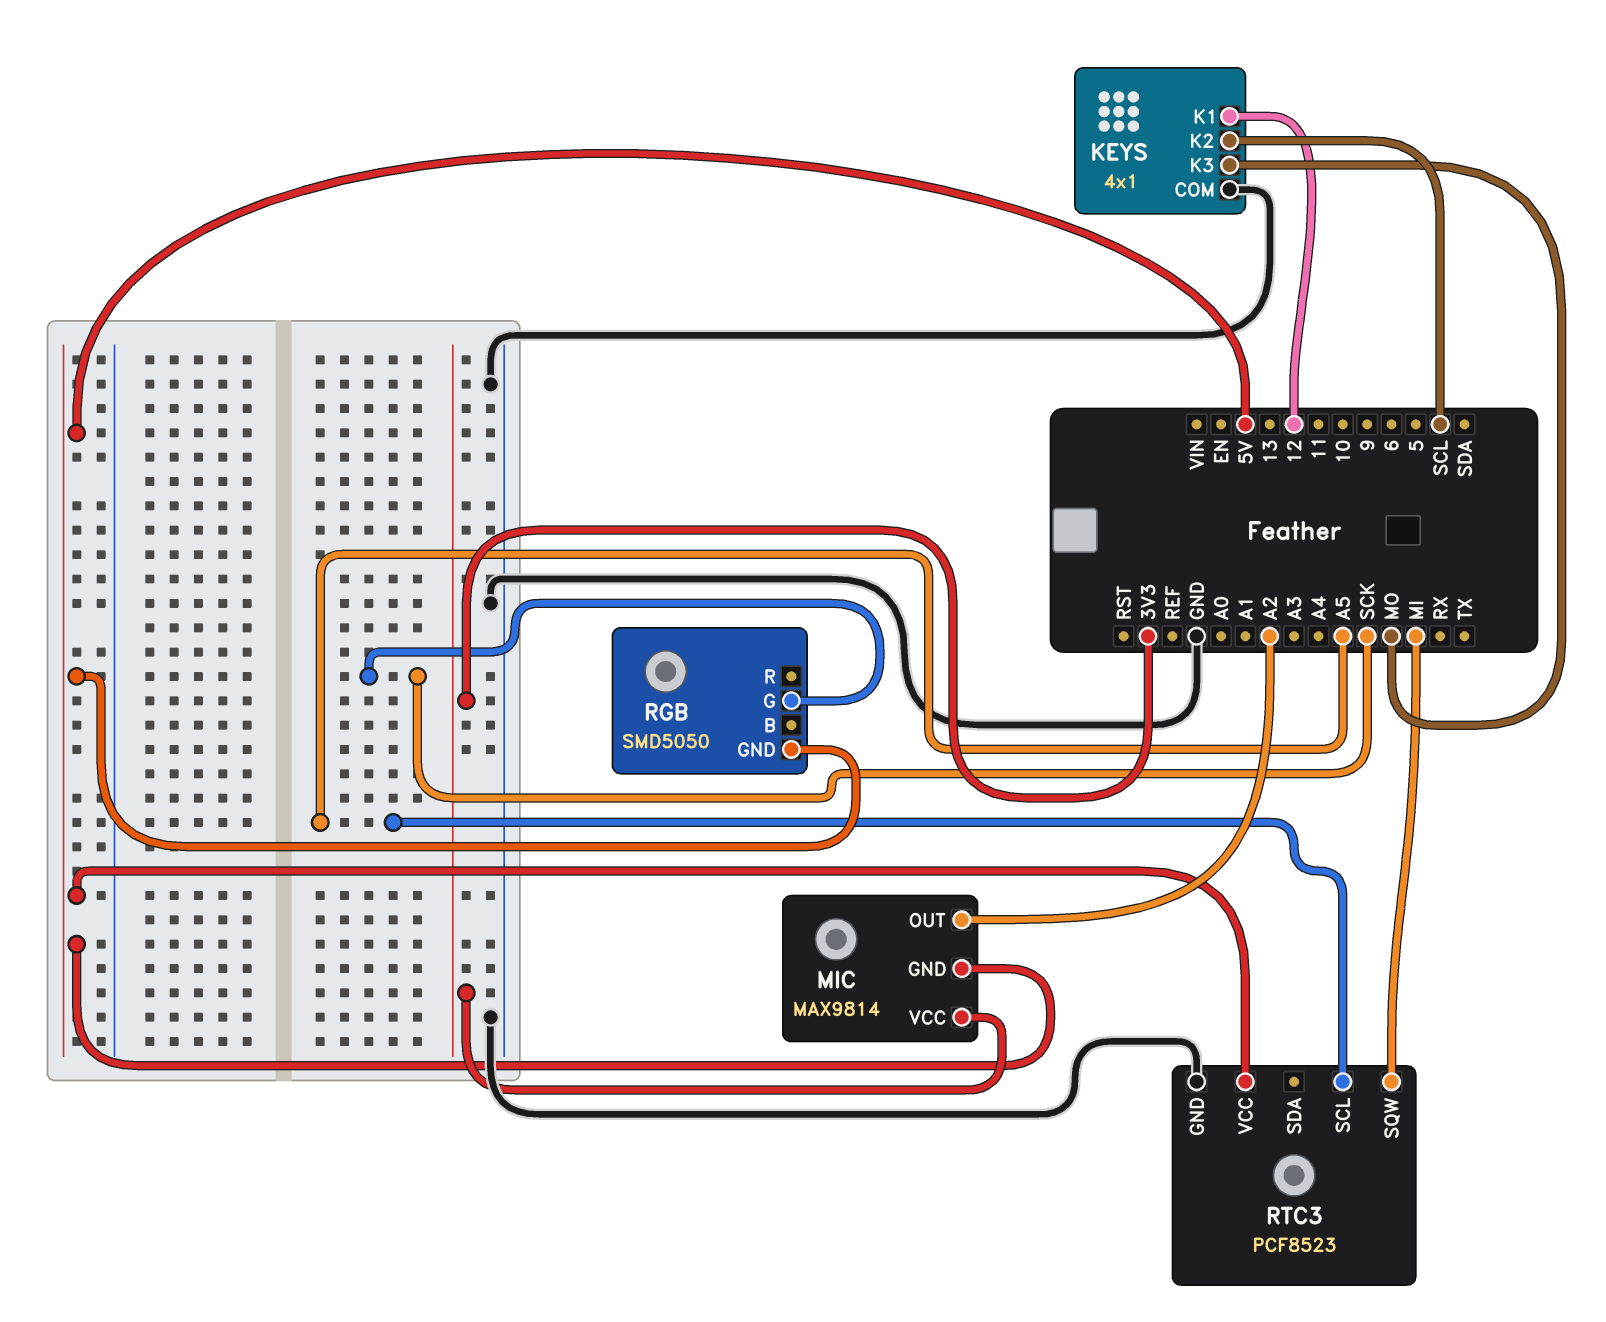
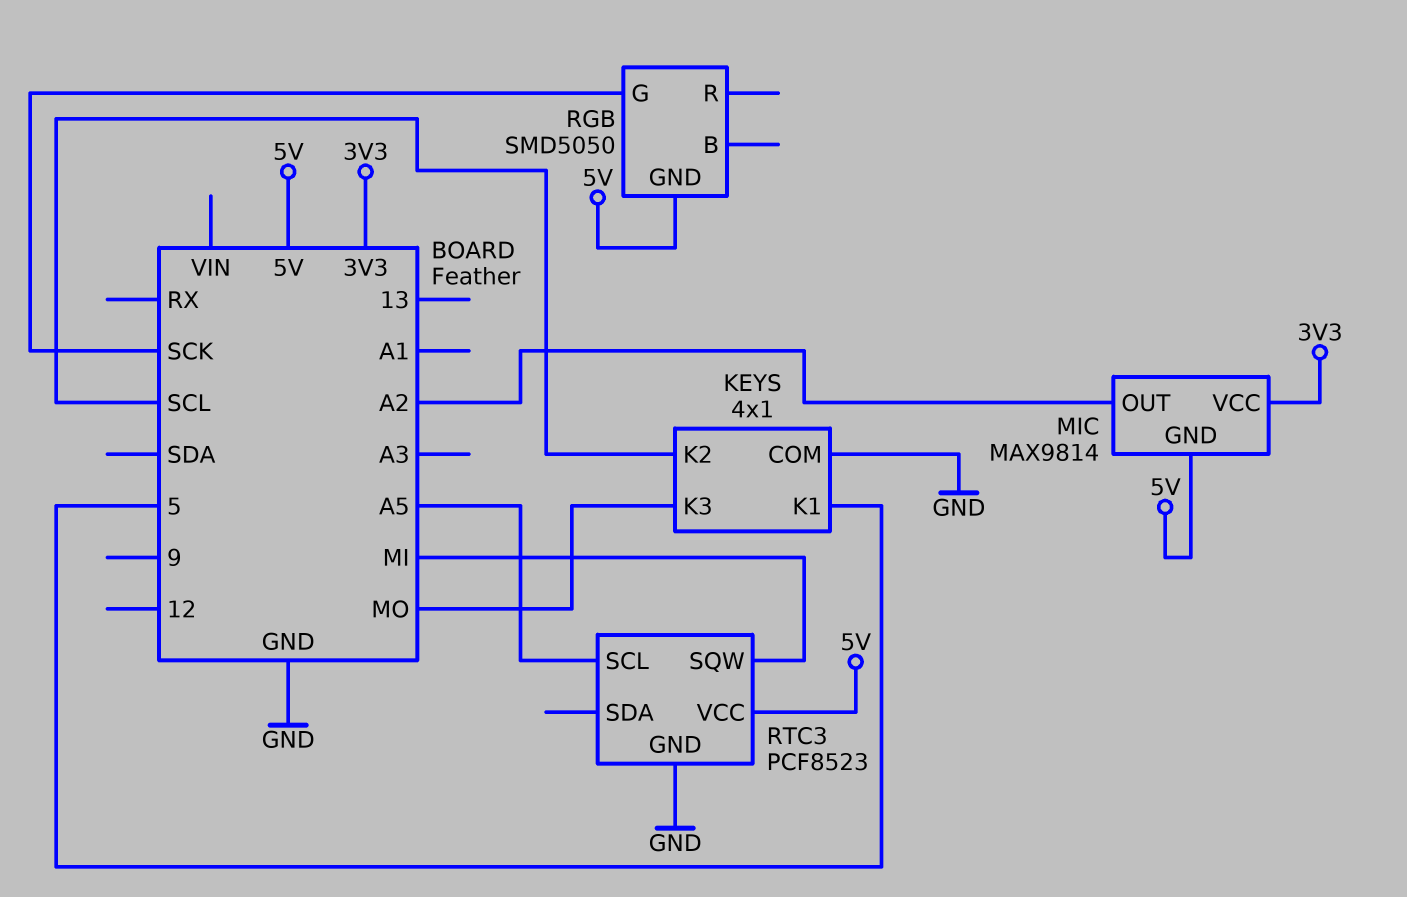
KEYS pin K1: 12 -> 5

